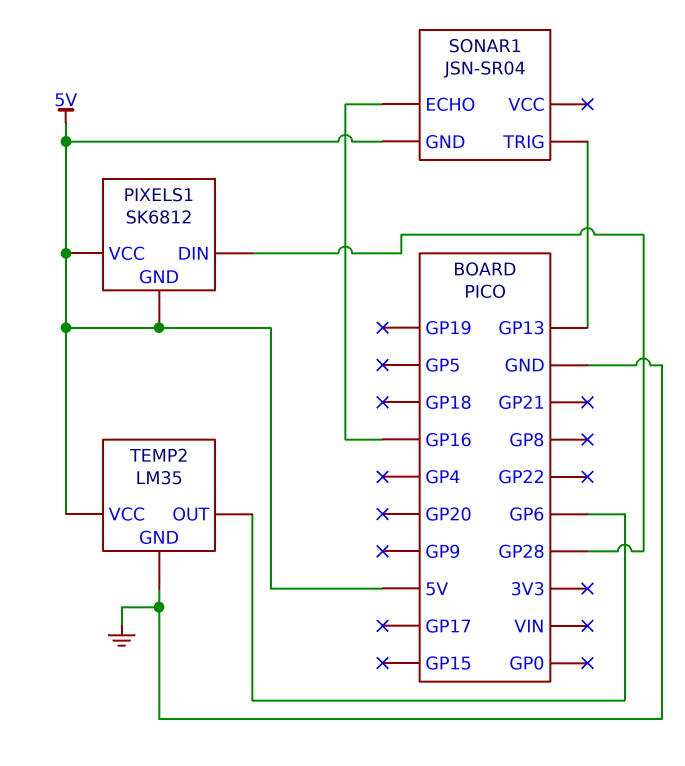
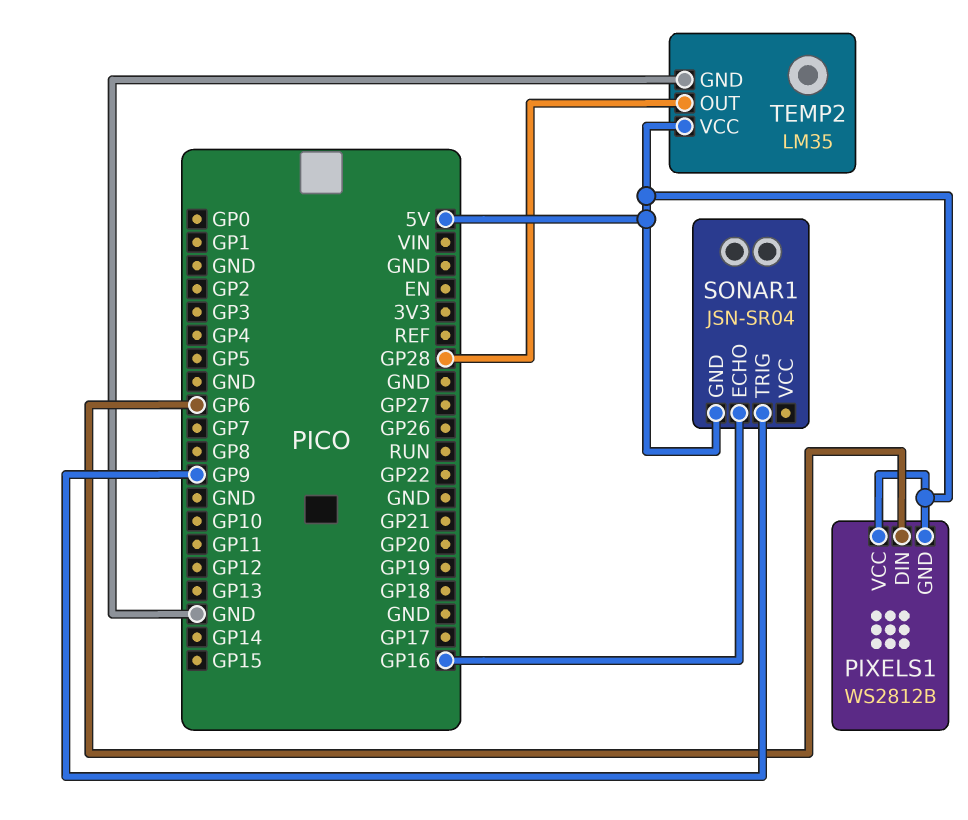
PIXELS1: SK6812 -> WS2812B
PIXELS1 pin DIN: GP28 -> GP6
SONAR1 pin TRIG: GP13 -> GP9
TEMP2 pin OUT: GP6 -> GP28

